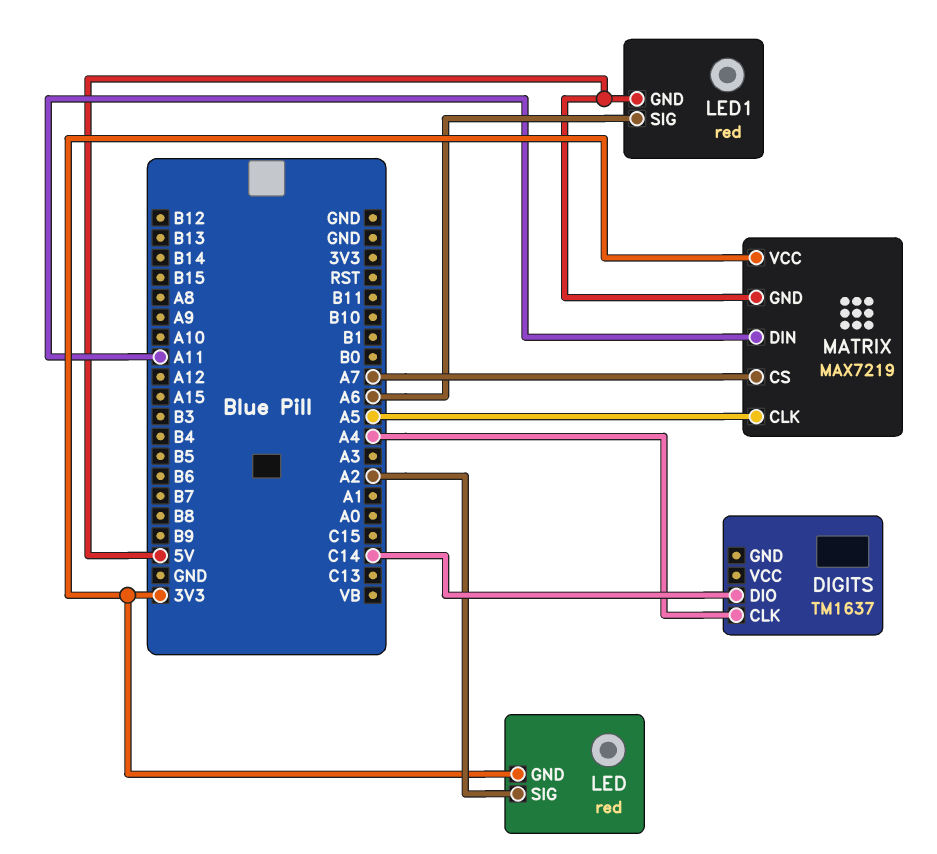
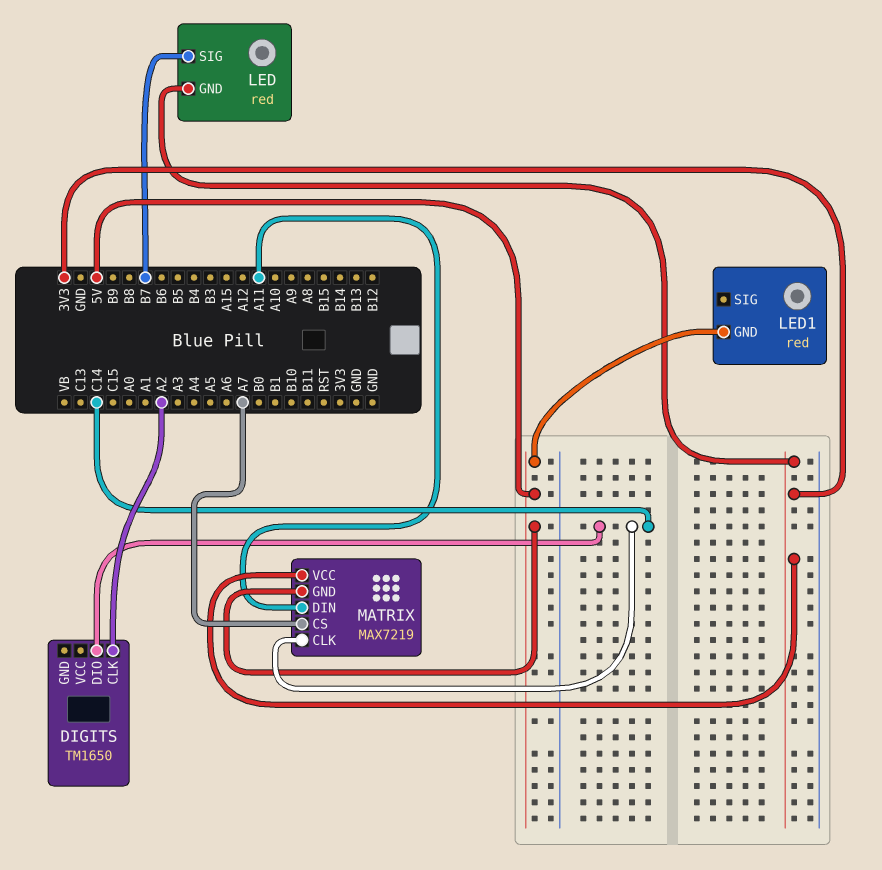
DIGITS: TM1637 -> TM1650
DIGITS pin CLK: A4 -> A2
LED pin SIG: A2 -> B7
LED1 pin SIG: A6 -> none
MATRIX pin CLK: A5 -> C14

